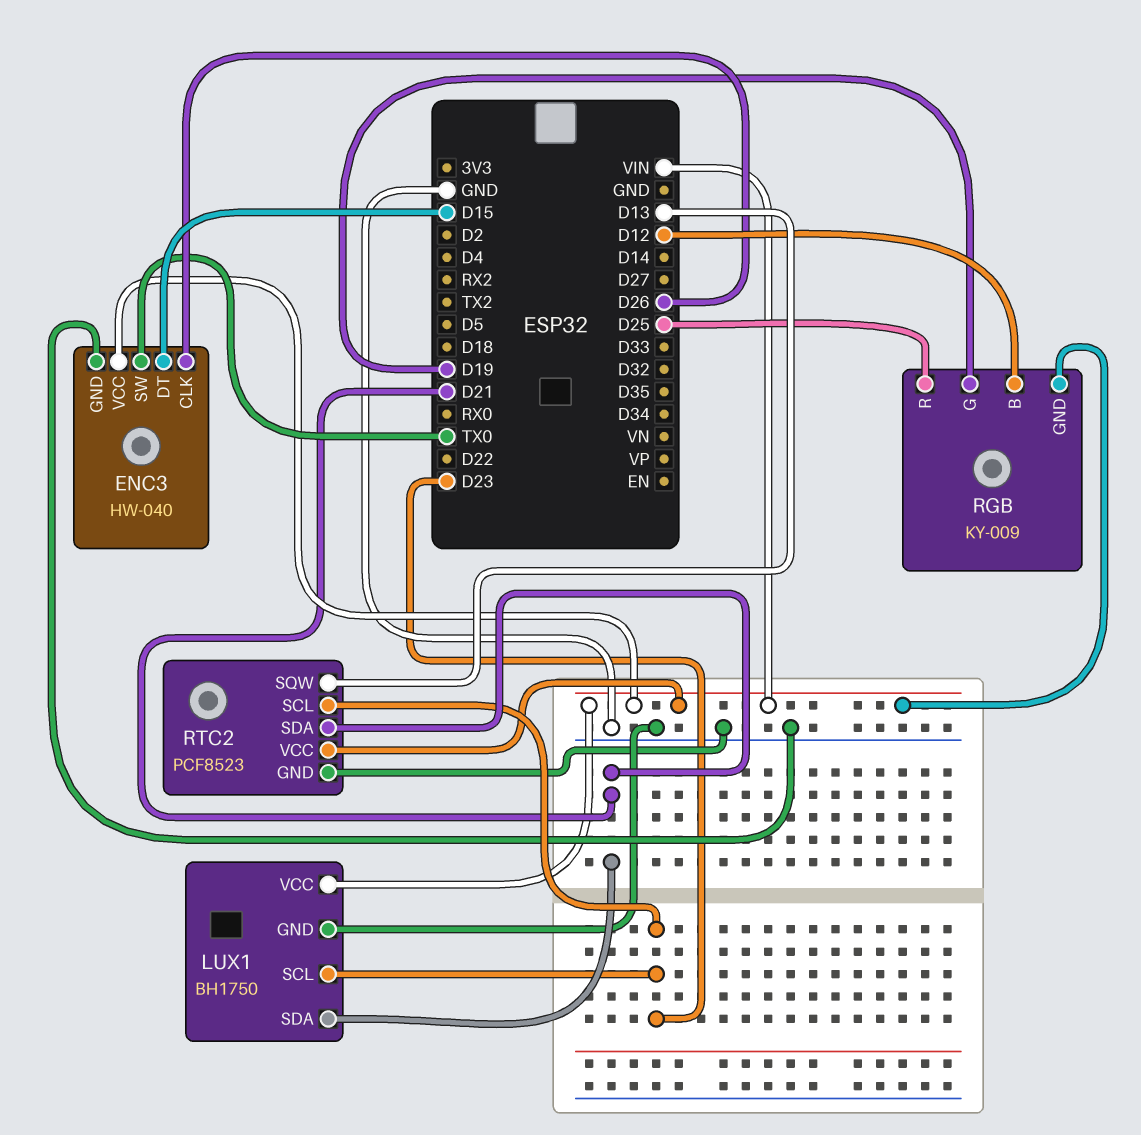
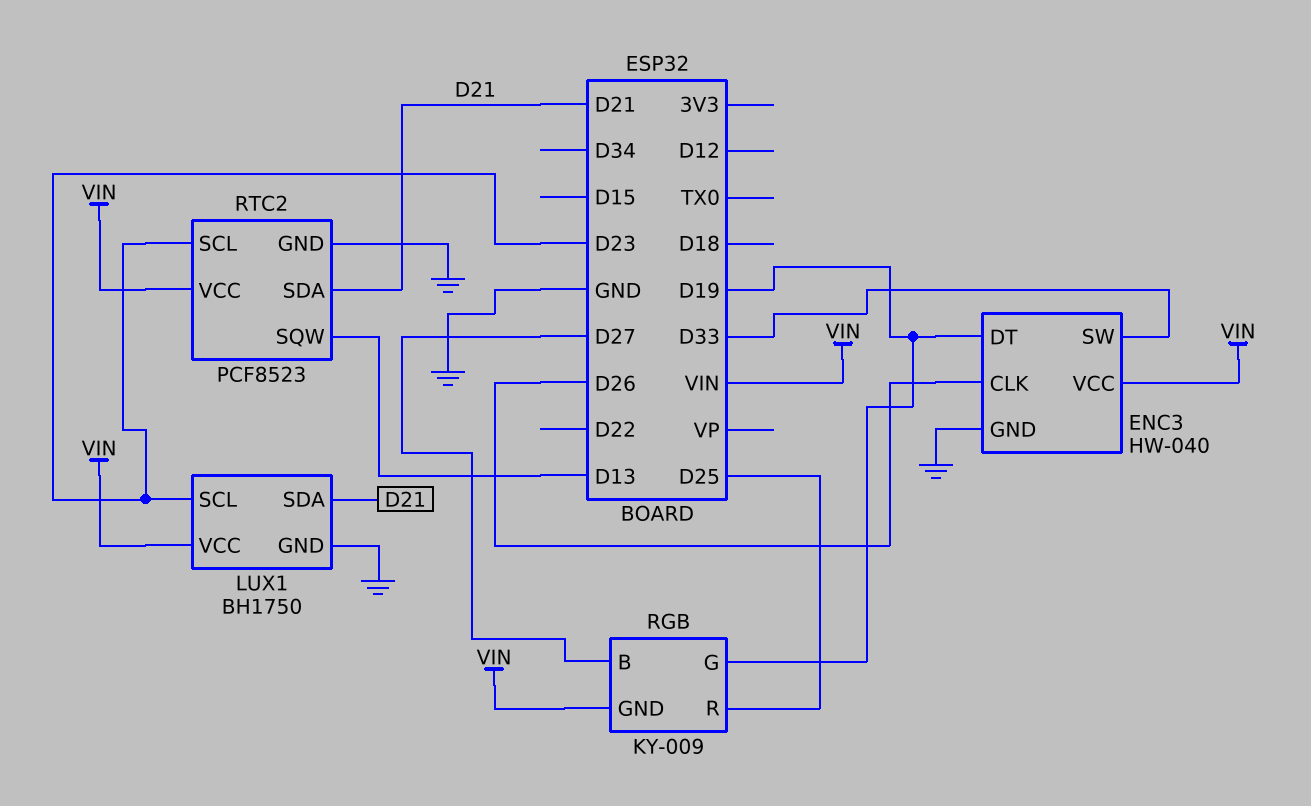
ENC3 pin DT: D15 -> D19
ENC3 pin SW: TX0 -> D33
RGB pin B: D12 -> D27

